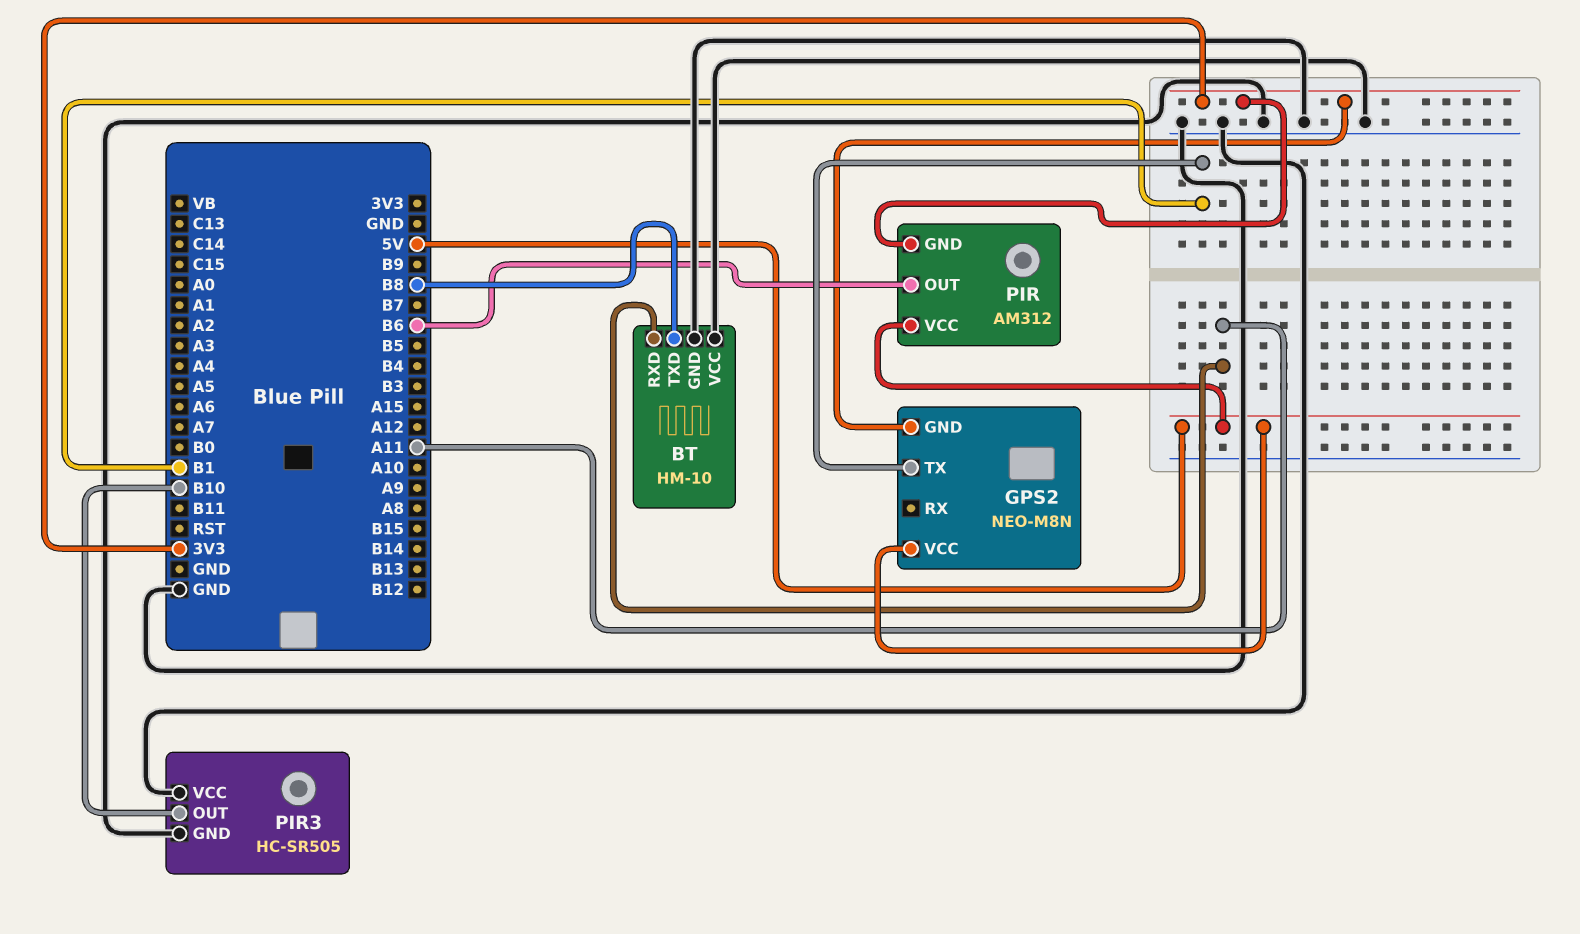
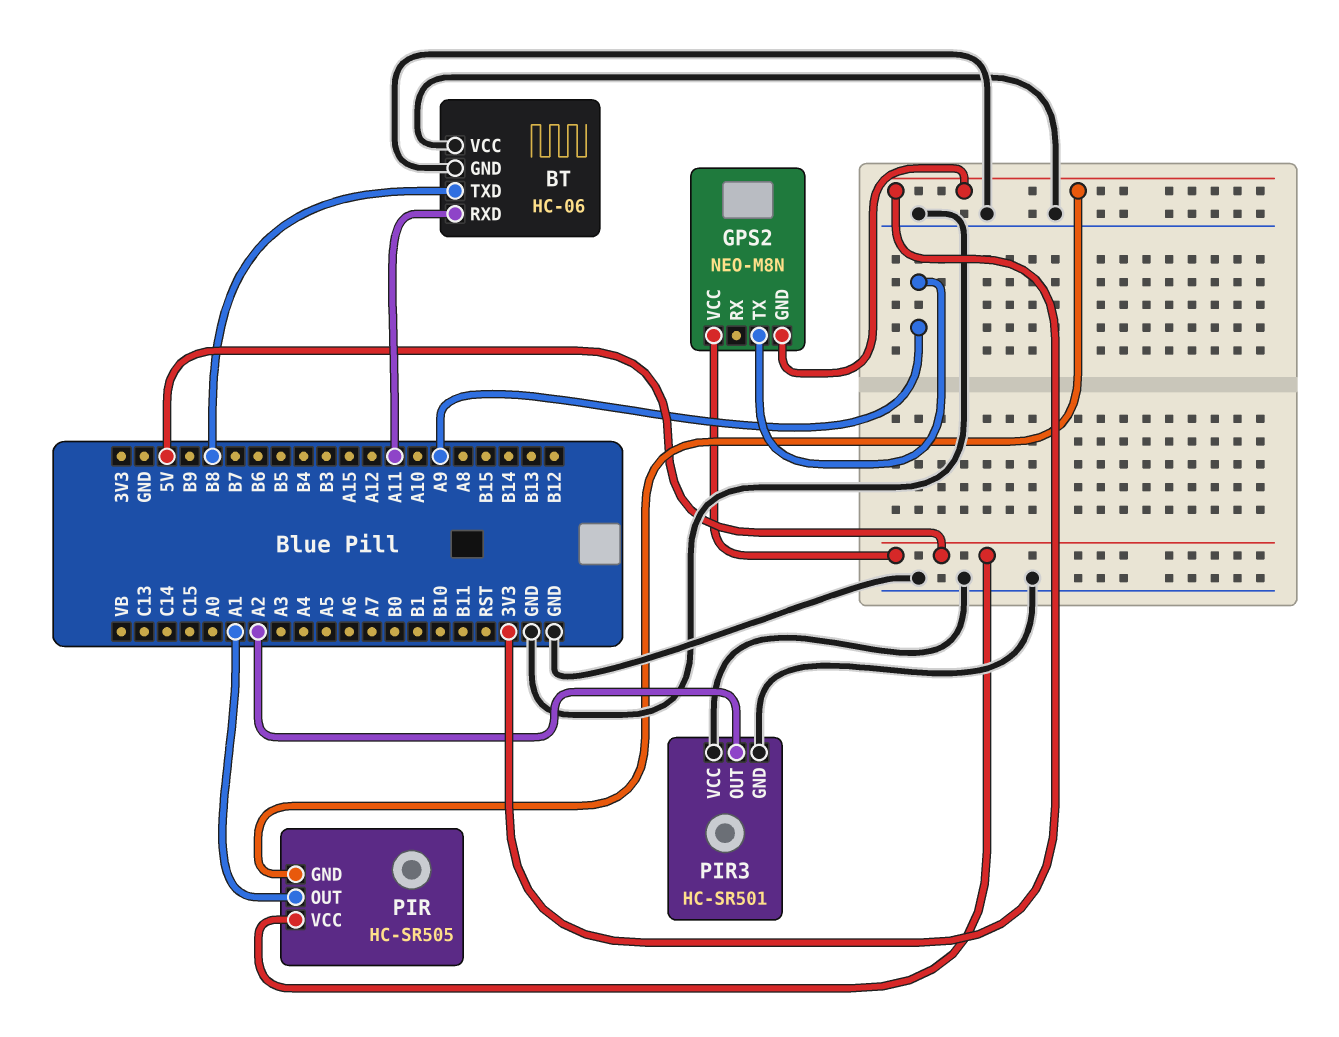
BT: HM-10 -> HC-06
GPS2 pin TX: B1 -> A9
PIR: AM312 -> HC-SR505
PIR pin OUT: B6 -> A1
PIR3: HC-SR505 -> HC-SR501
PIR3 pin OUT: B10 -> A2

